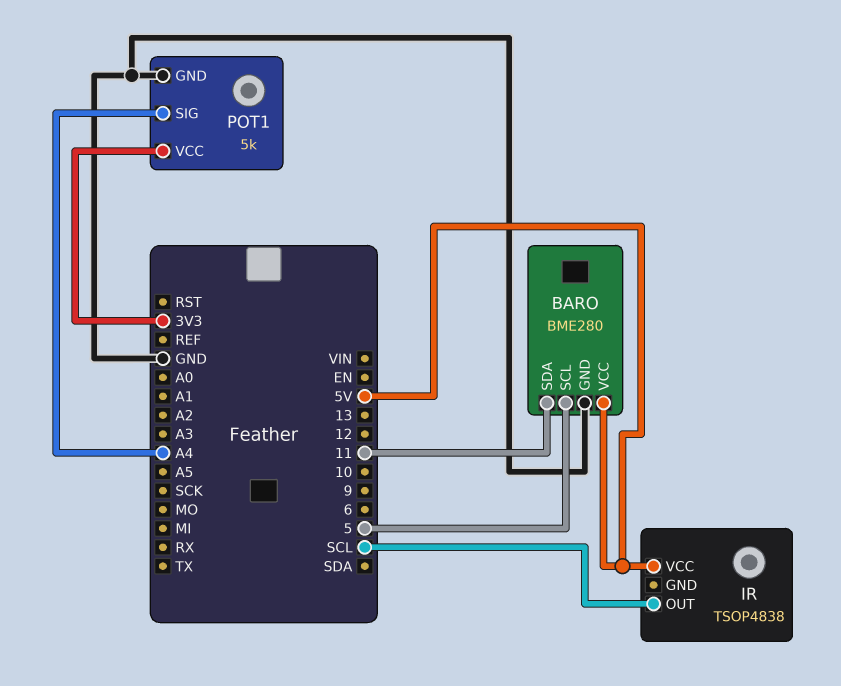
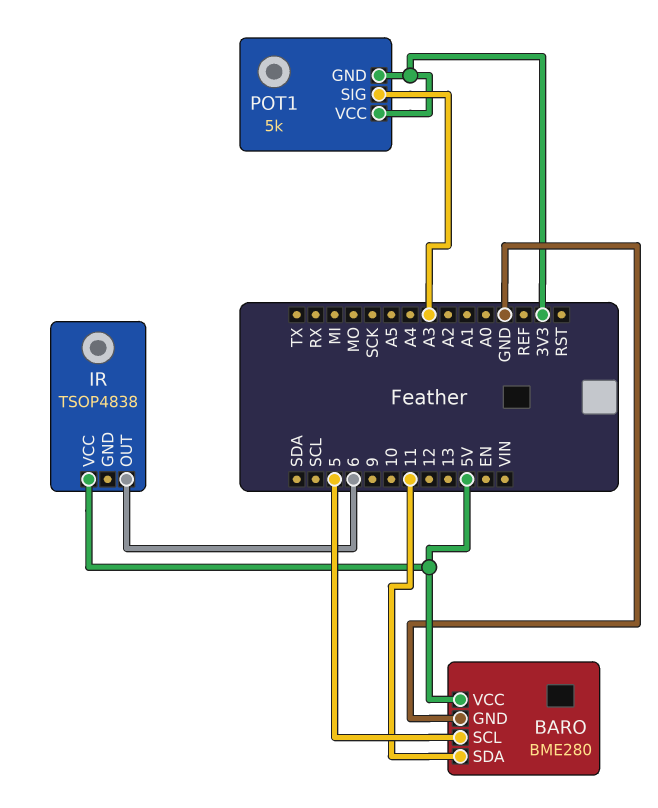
IR pin OUT: SCL -> 6
POT1 pin GND: GND -> 3V3
POT1 pin SIG: A4 -> A3

